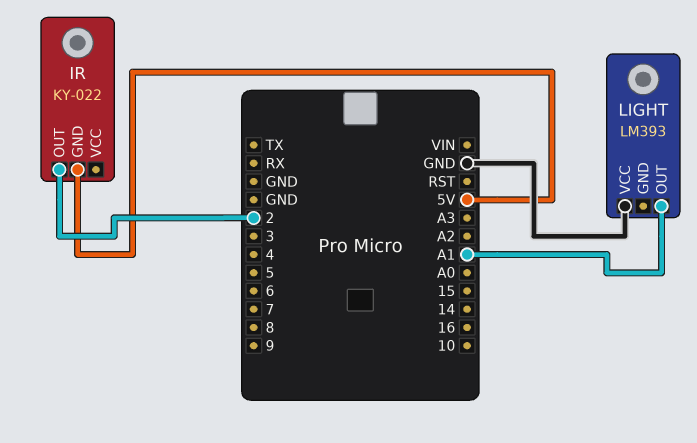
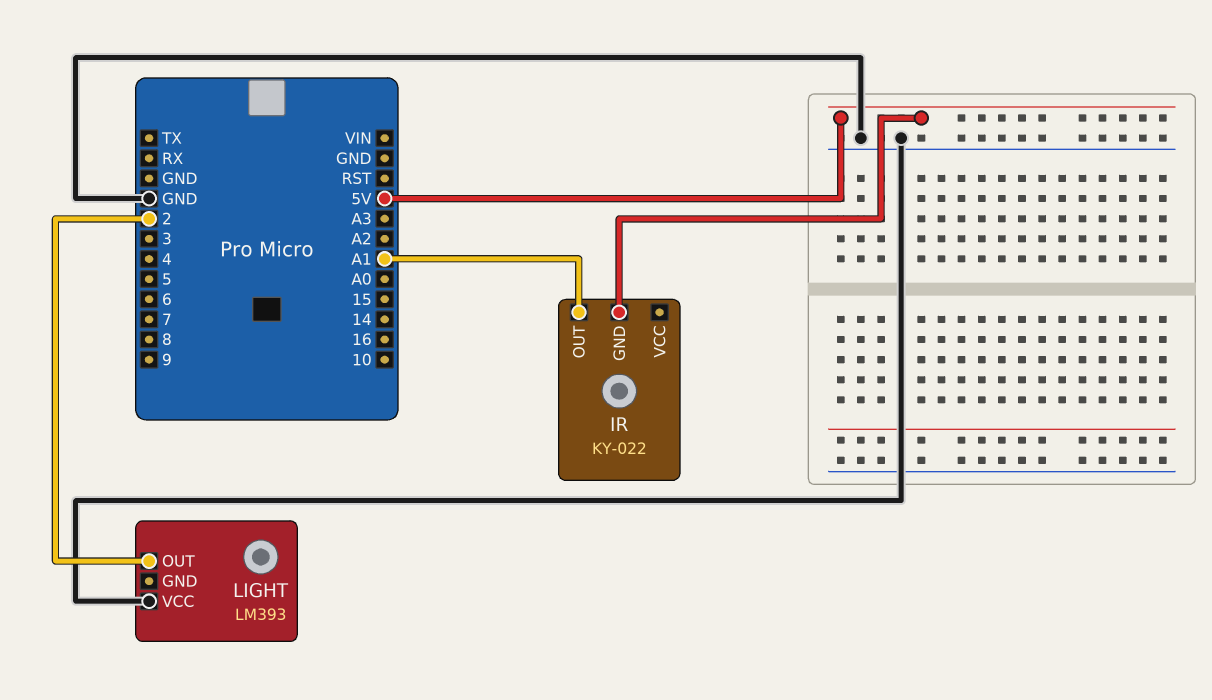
IR pin OUT: 2 -> A1
LIGHT pin OUT: A1 -> 2

